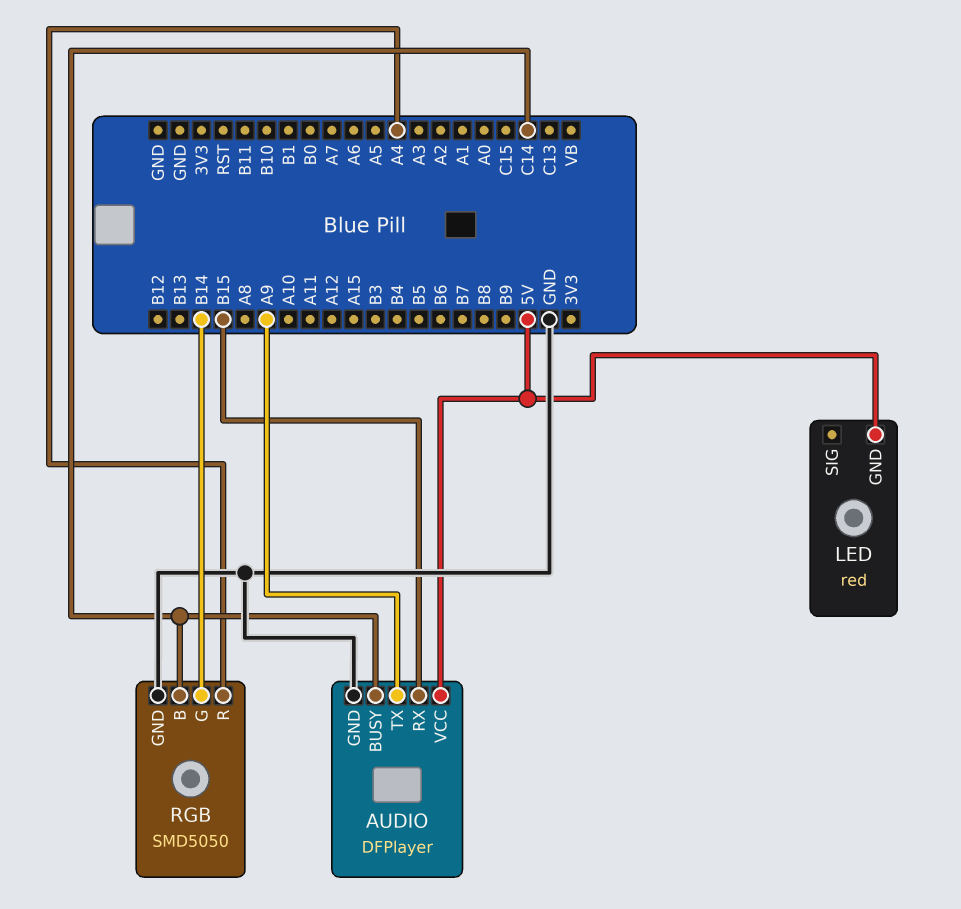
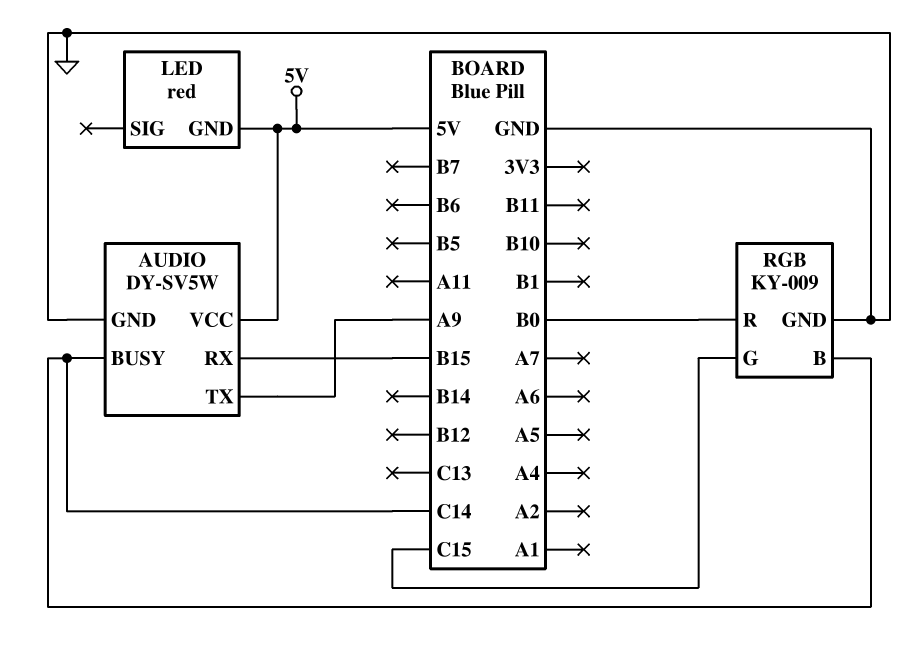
AUDIO: DFPlayer -> DY-SV5W
RGB: SMD5050 -> KY-009
RGB pin G: B14 -> C15
RGB pin R: A4 -> B0

